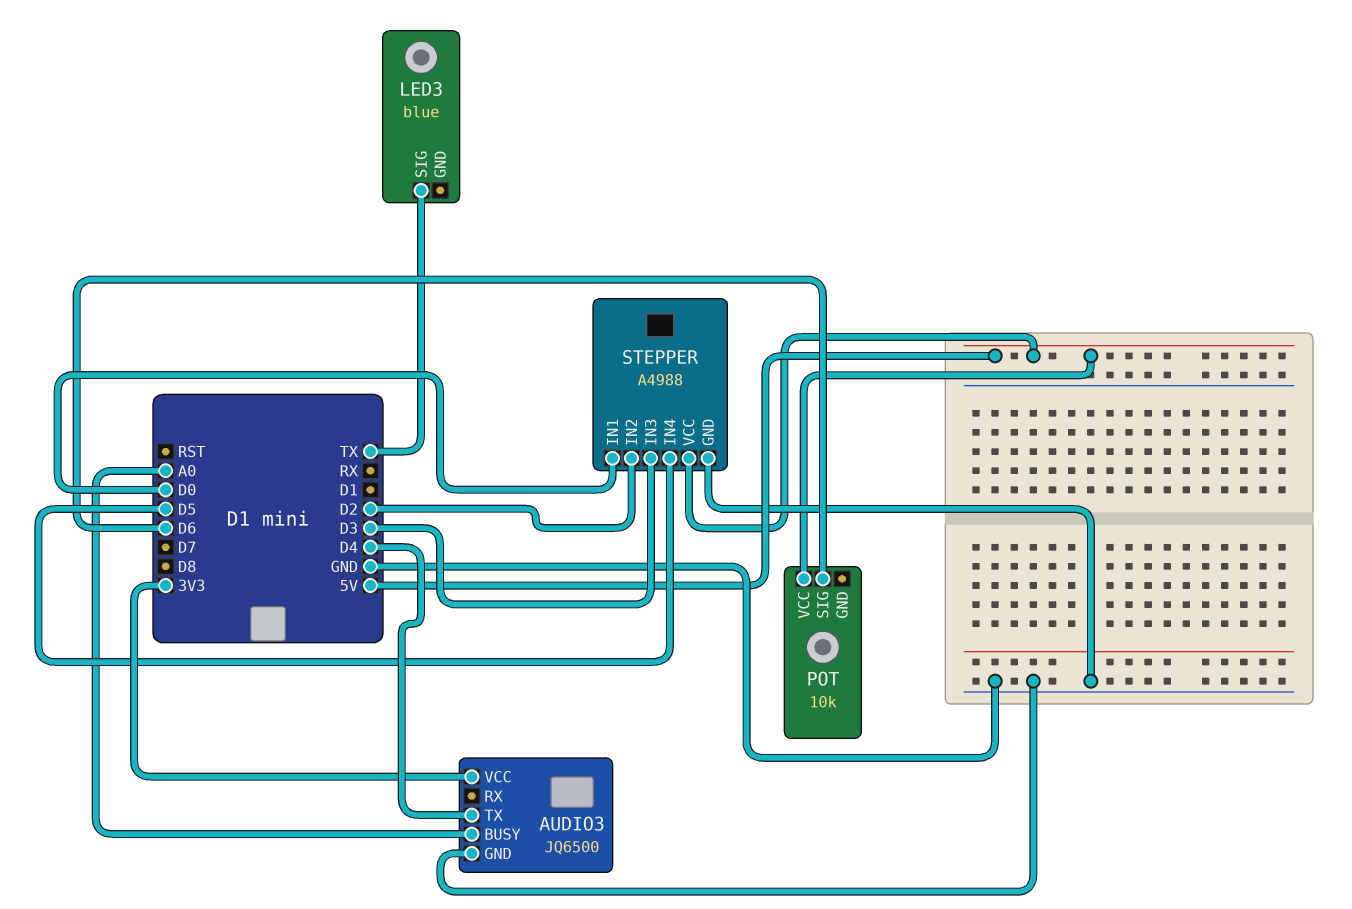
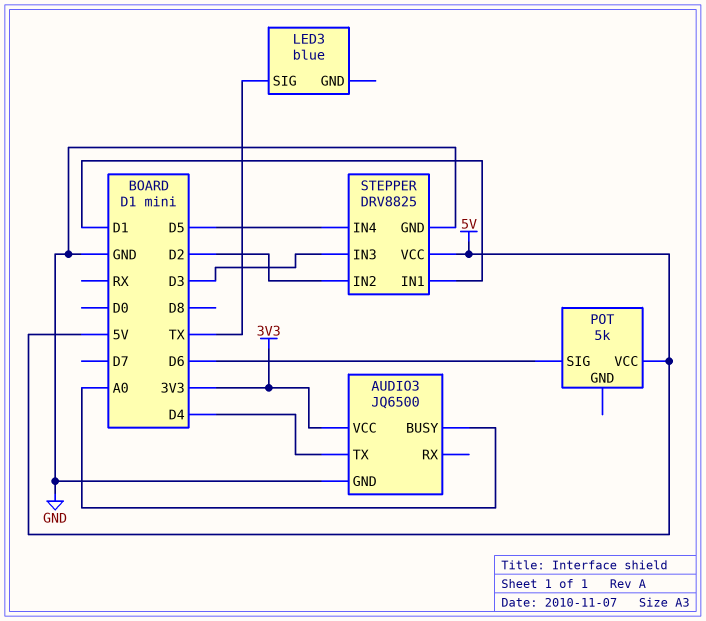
POT: 10k -> 5k
STEPPER: A4988 -> DRV8825
STEPPER pin IN1: D0 -> D1

